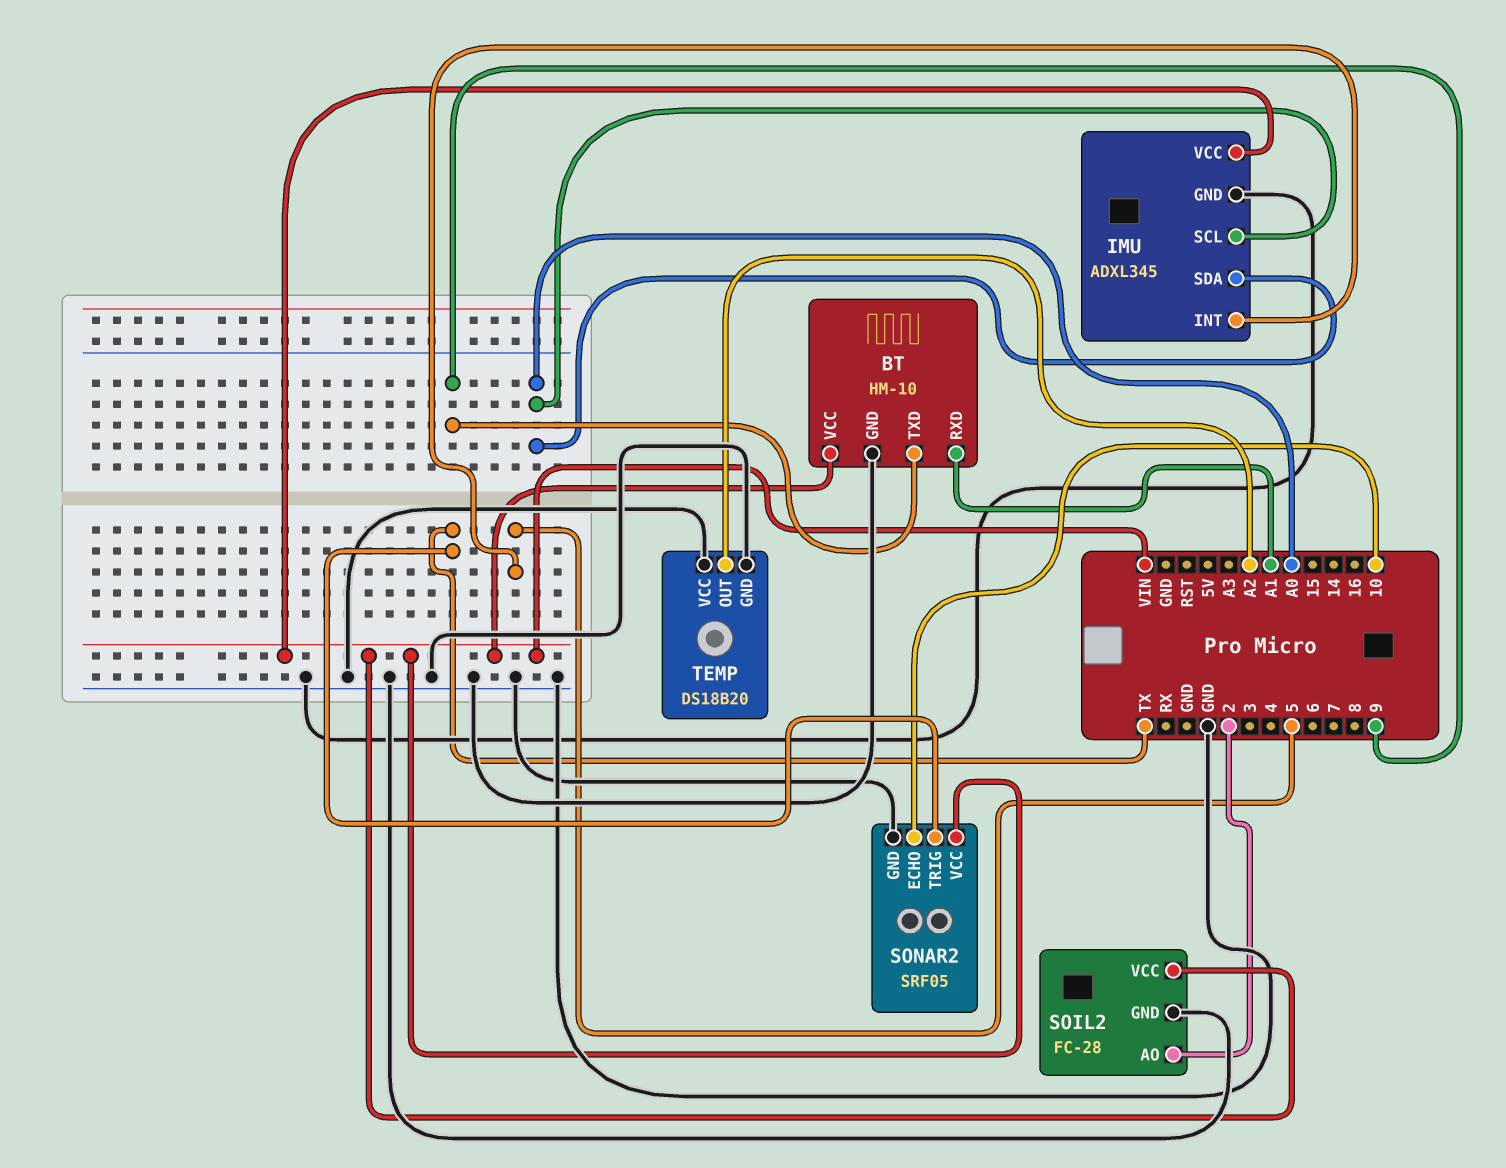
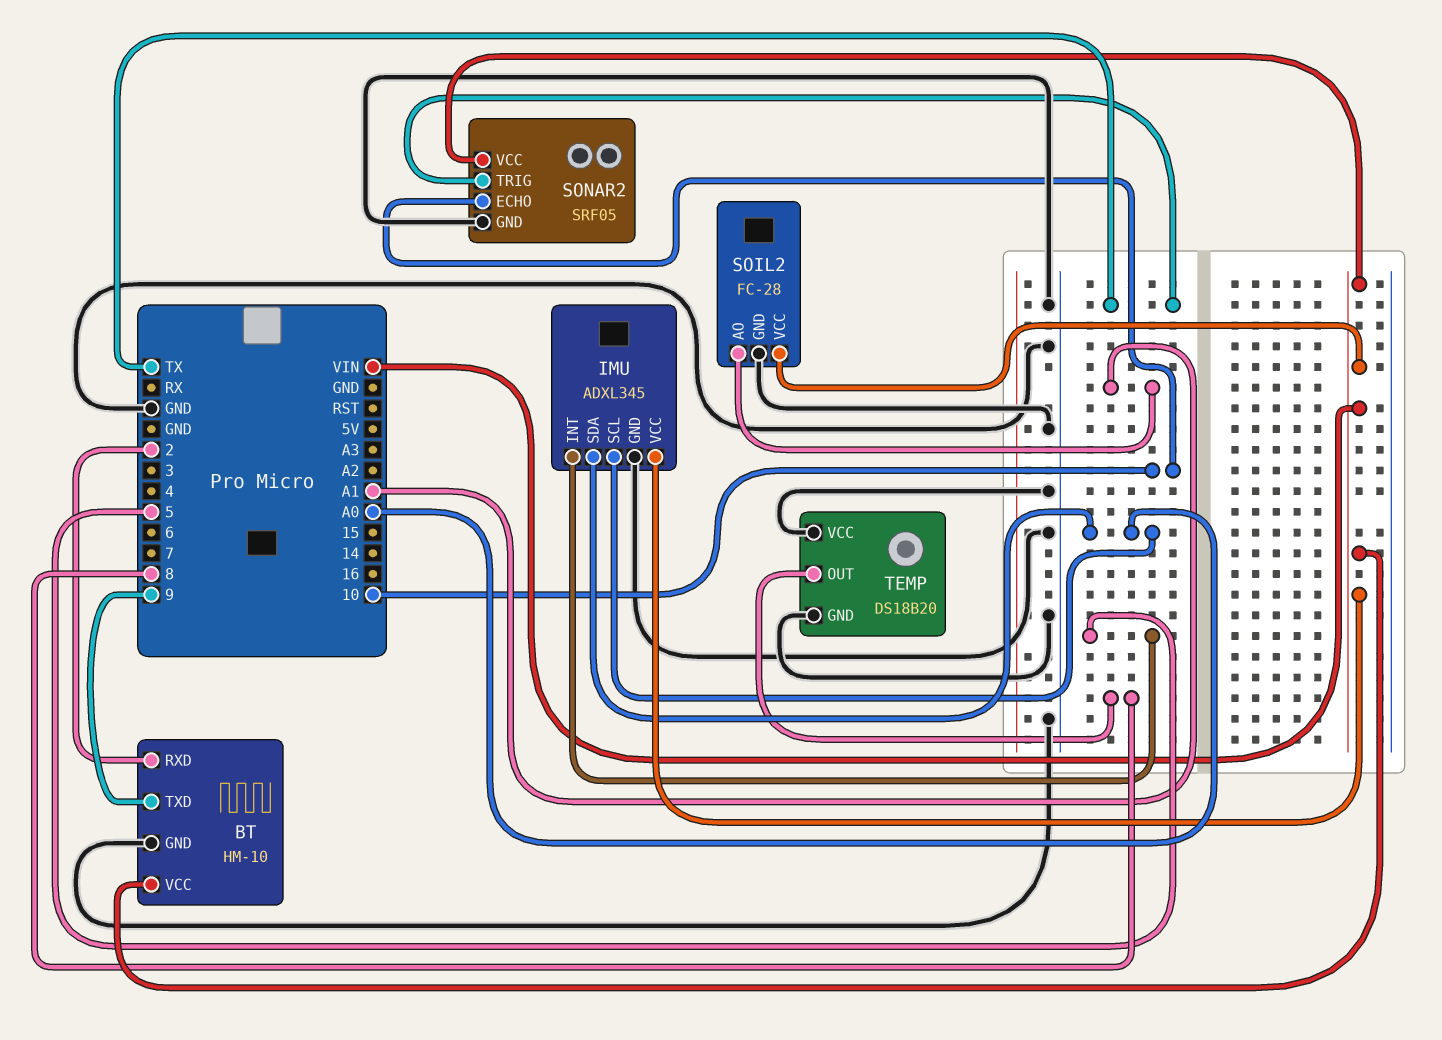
BT pin RXD: A1 -> 2
SOIL2 pin AO: 2 -> A1
TEMP pin OUT: A2 -> 8

